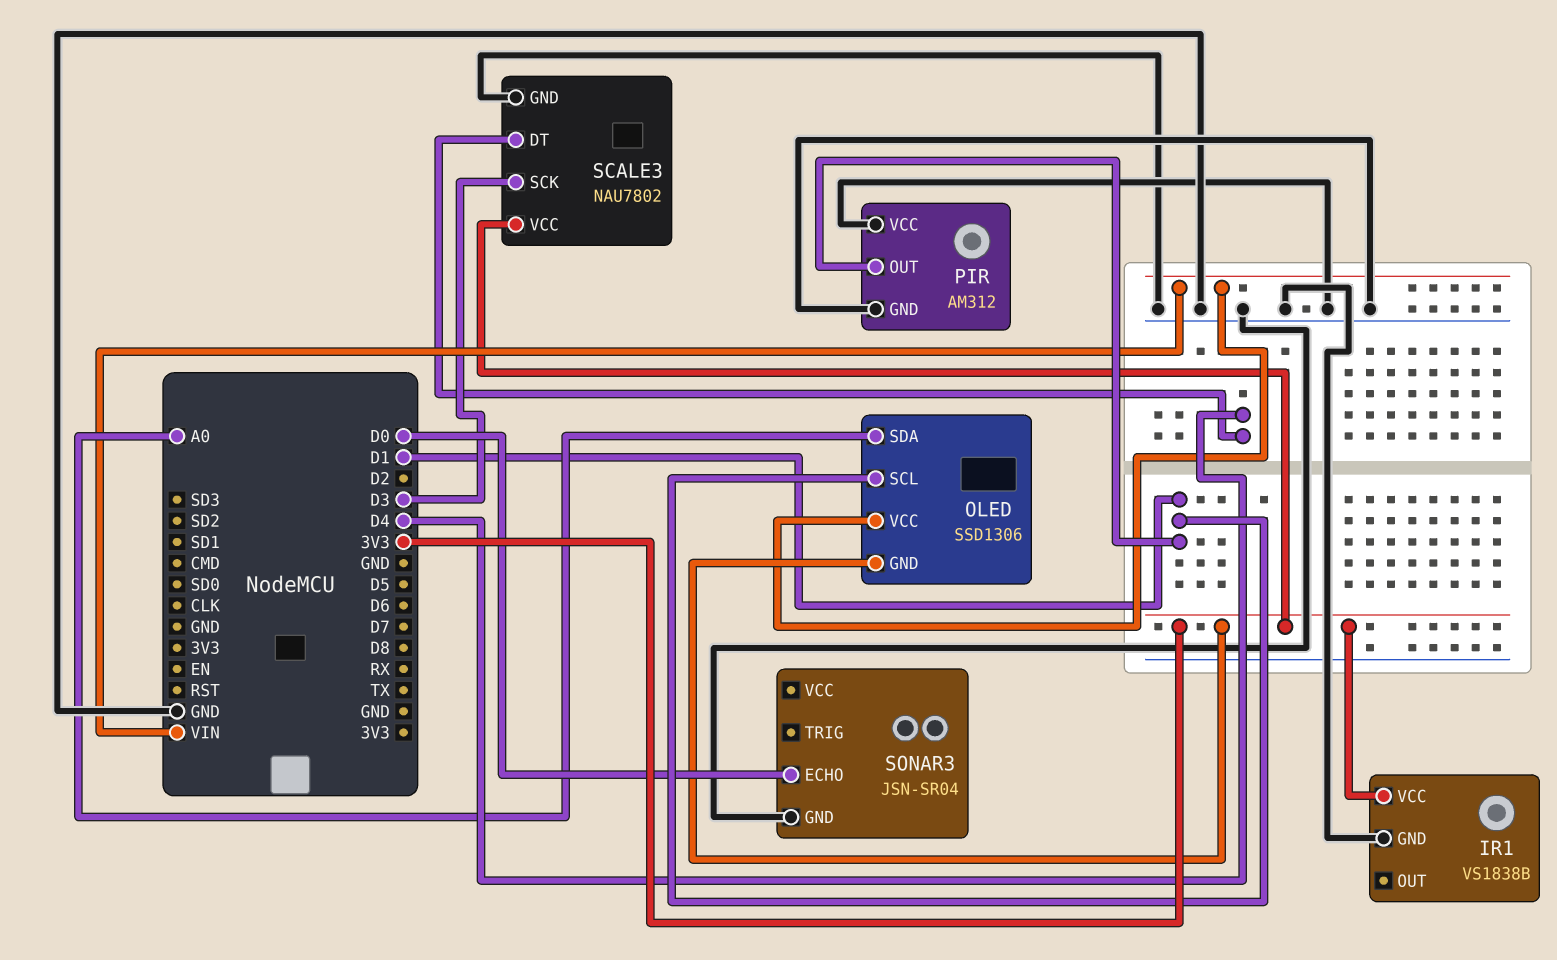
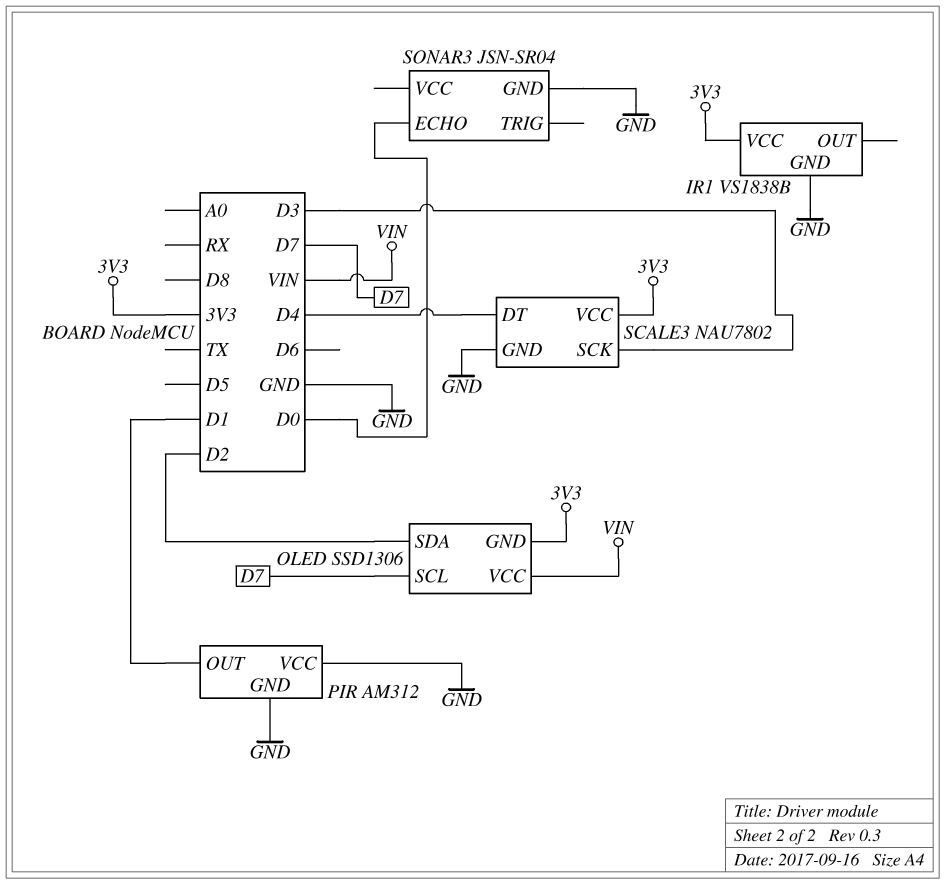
OLED pin SCL: D1 -> D7
OLED pin SDA: A0 -> D2

